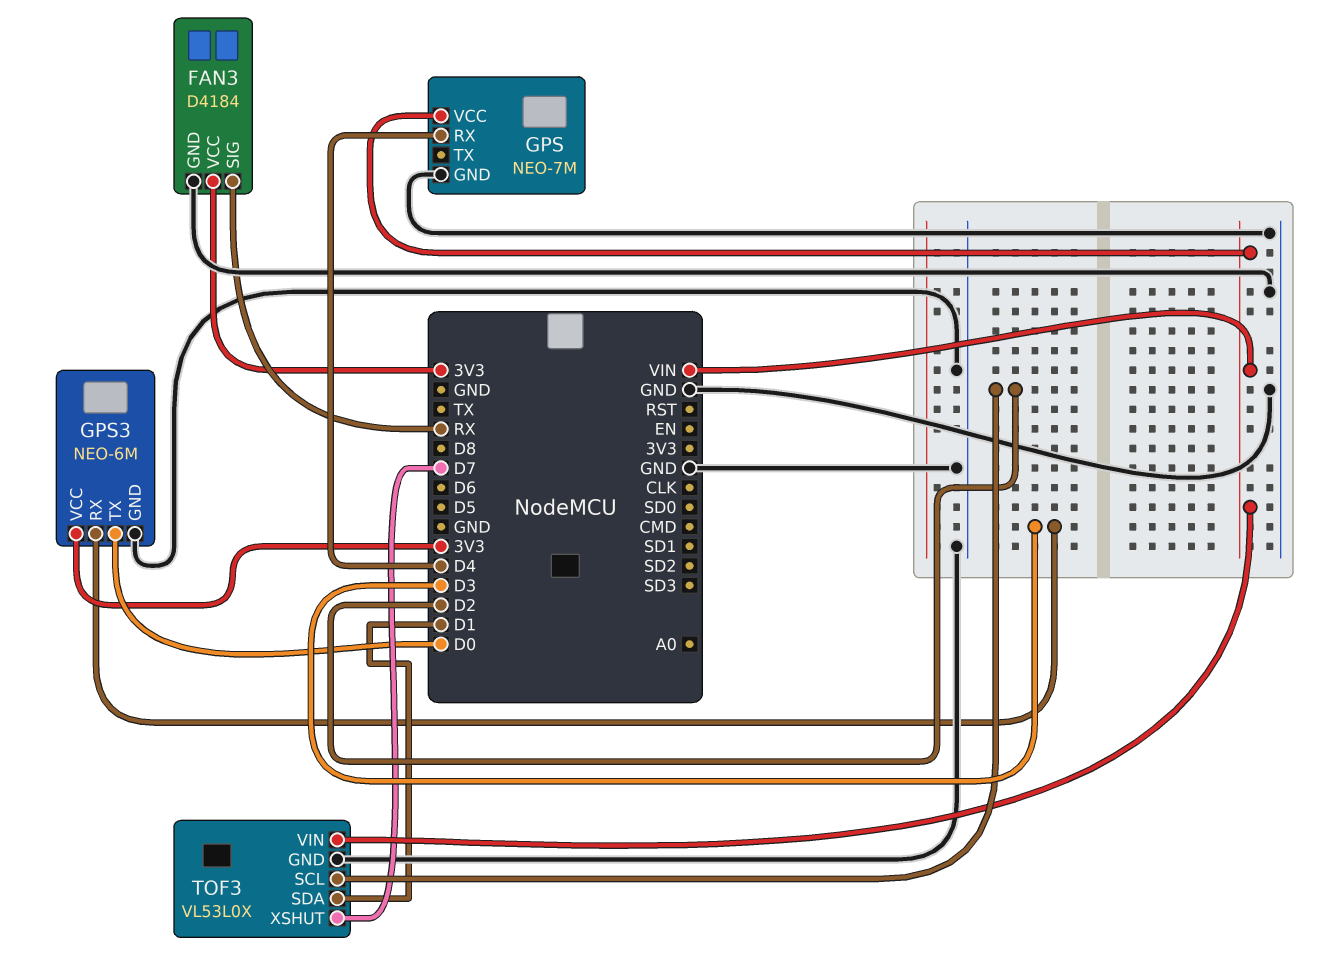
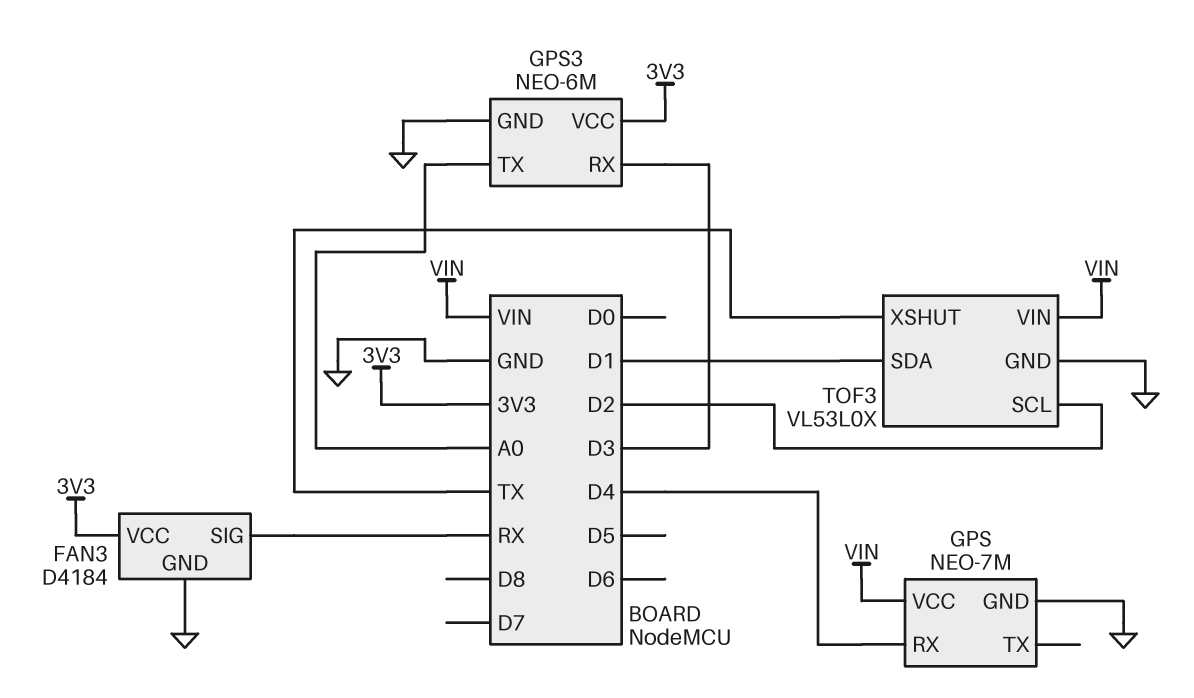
GPS3 pin TX: D0 -> A0
TOF3 pin XSHUT: D7 -> TX

